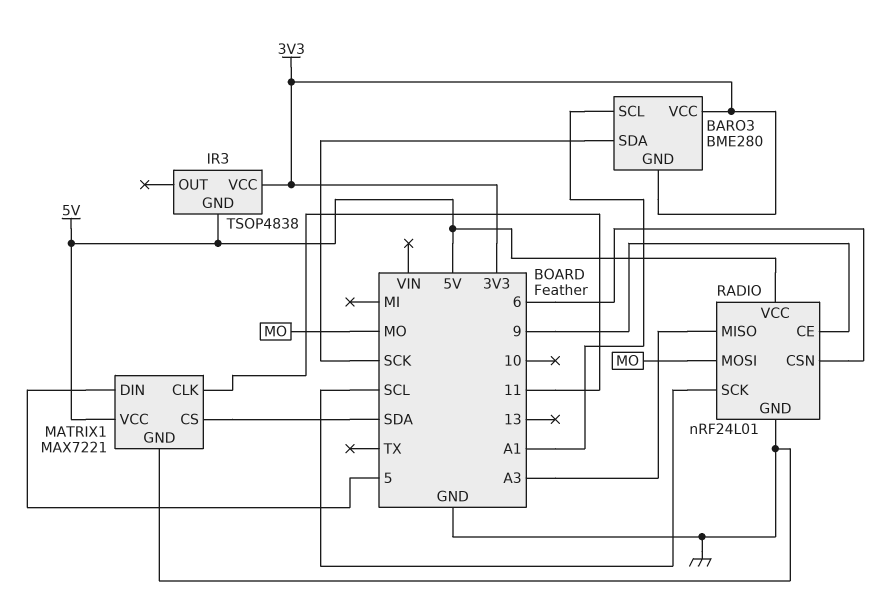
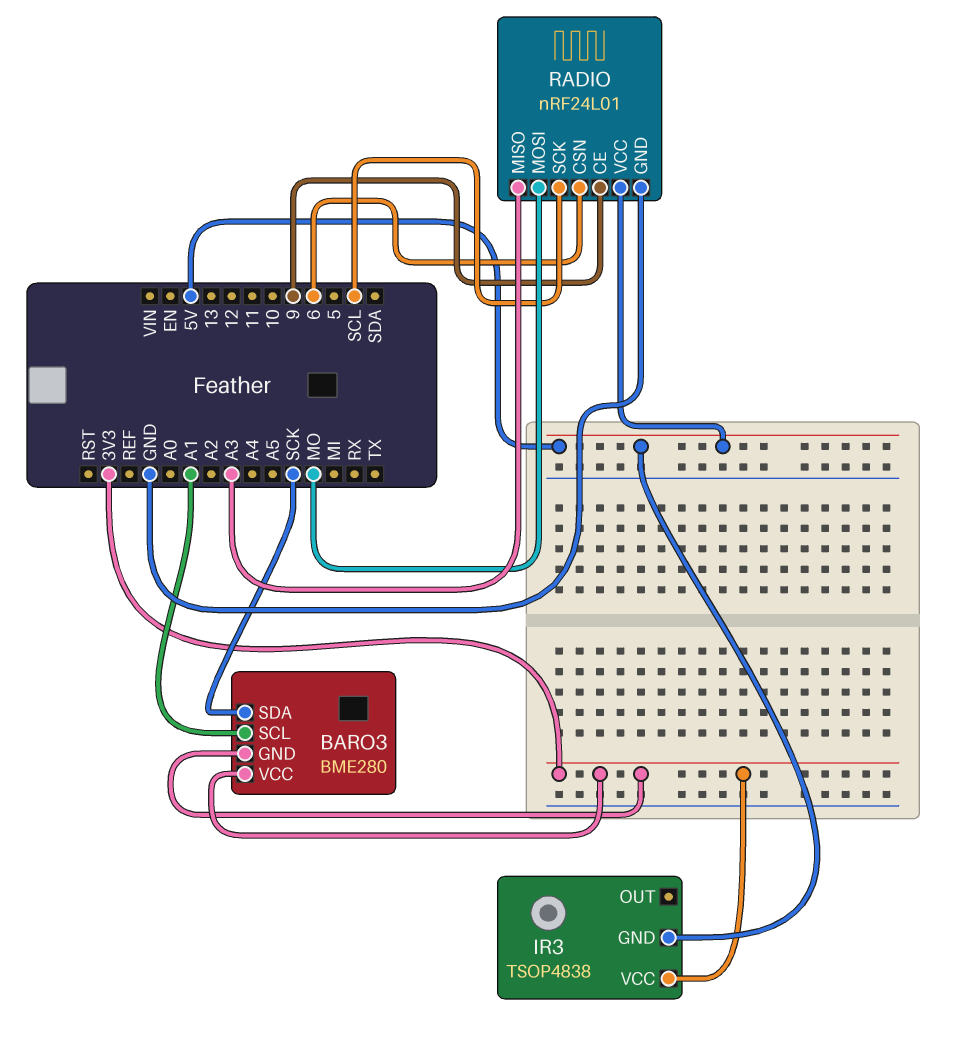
MATRIX1: MAX7221 -> none
MATRIX1 pin CLK: 11 -> none
MATRIX1 pin CS: SDA -> none
MATRIX1 pin DIN: 5 -> none
MATRIX1 pin GND: GND -> none
MATRIX1 pin VCC: 5V -> none

